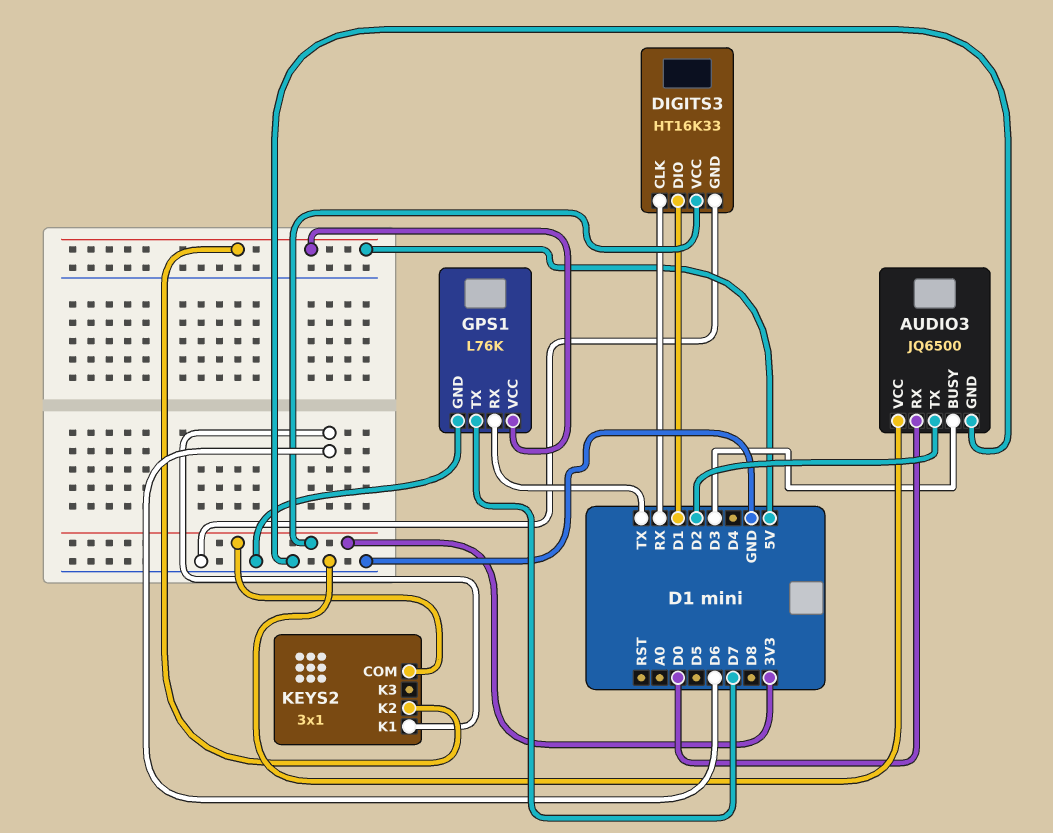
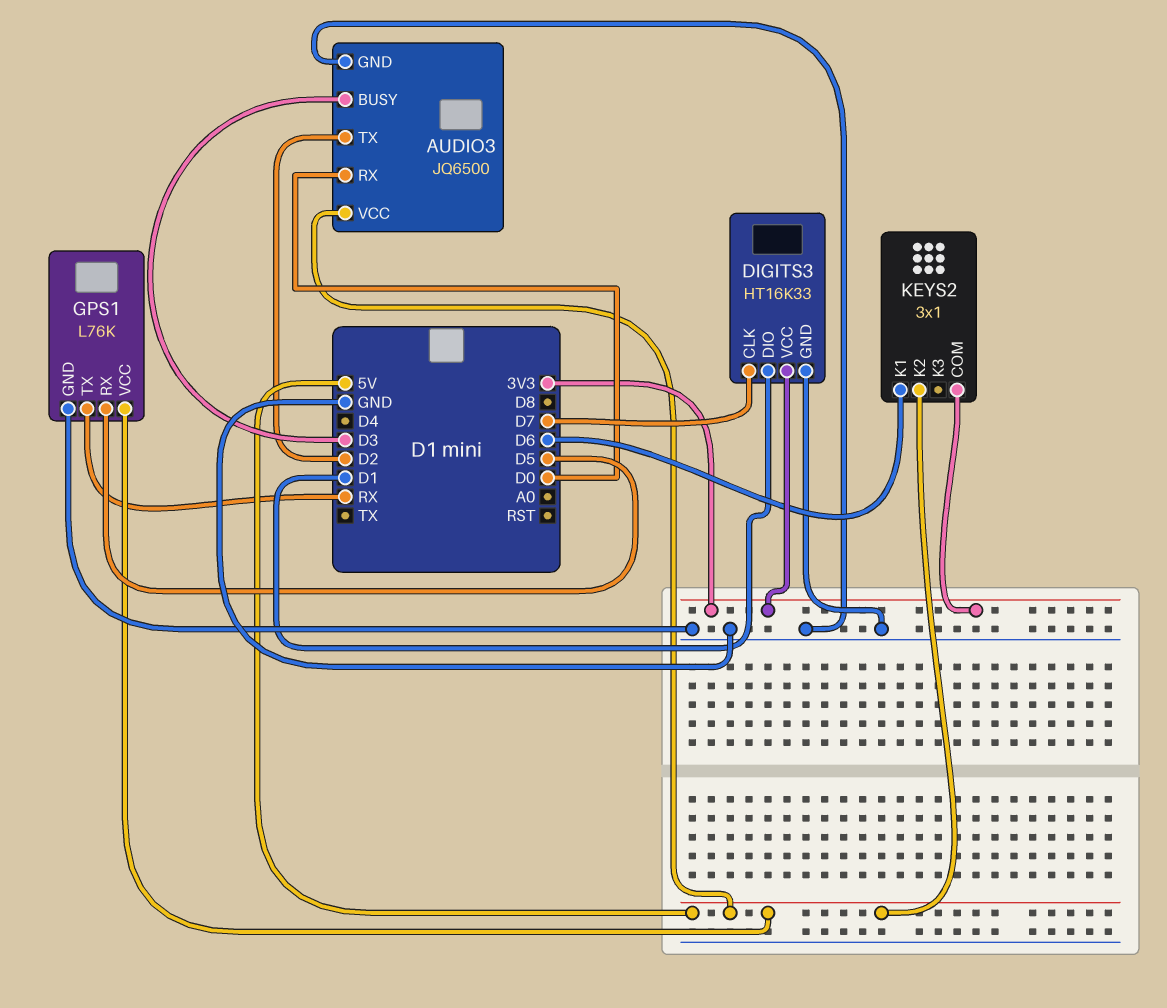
AUDIO3 pin VCC: GND -> 5V
DIGITS3 pin CLK: RX -> D7
GPS1 pin RX: TX -> D5
GPS1 pin TX: D7 -> RX

